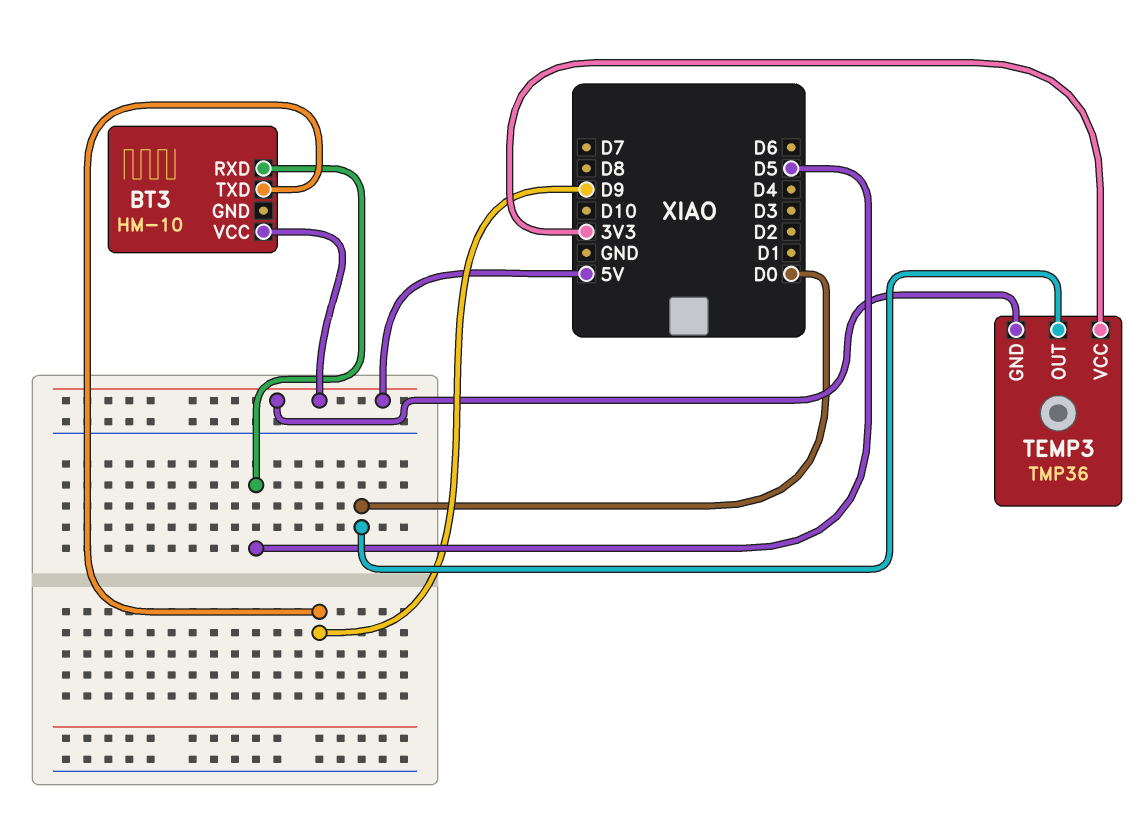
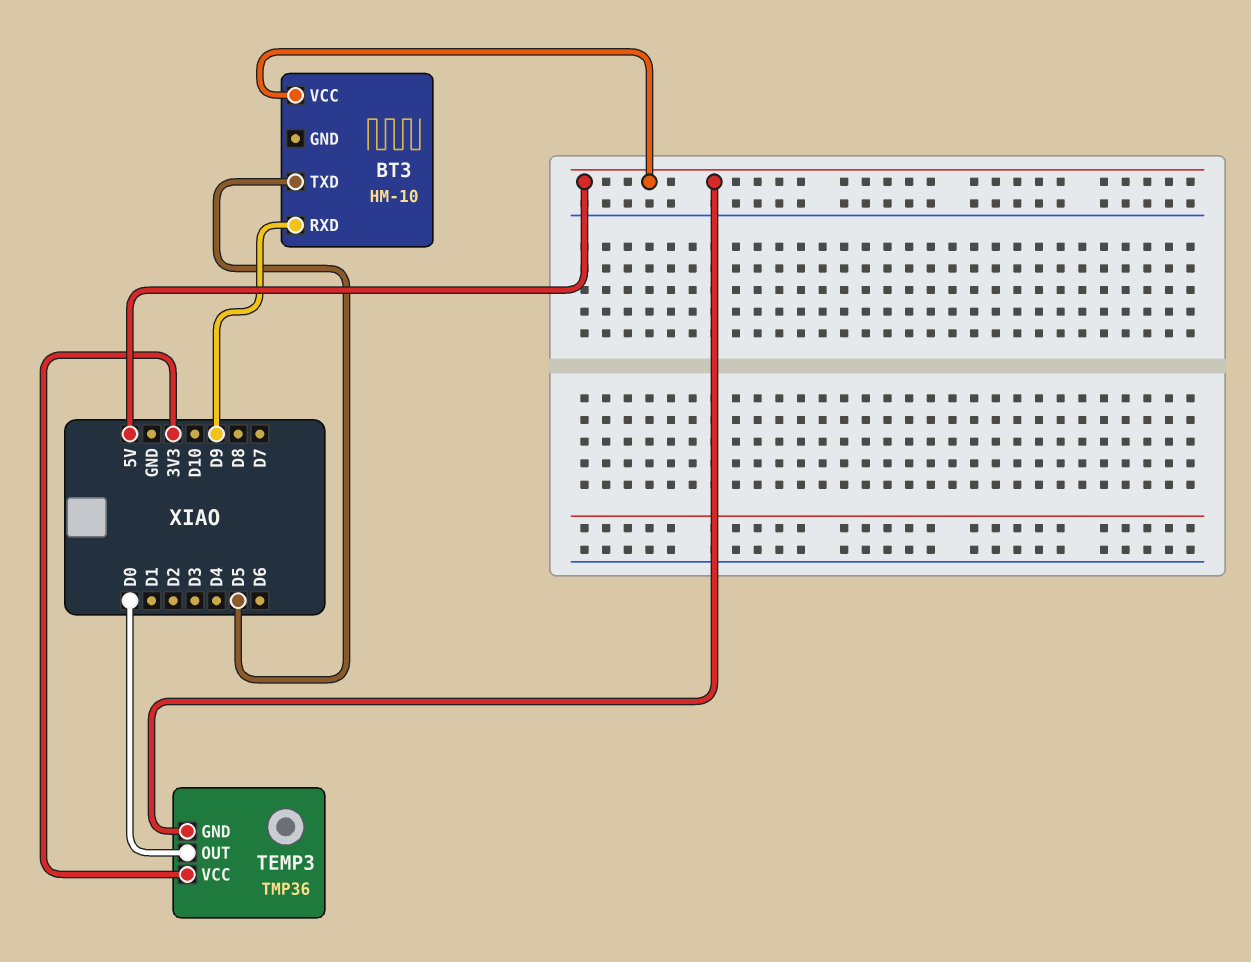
BT3 pin RXD: D5 -> D9
BT3 pin TXD: D9 -> D5

